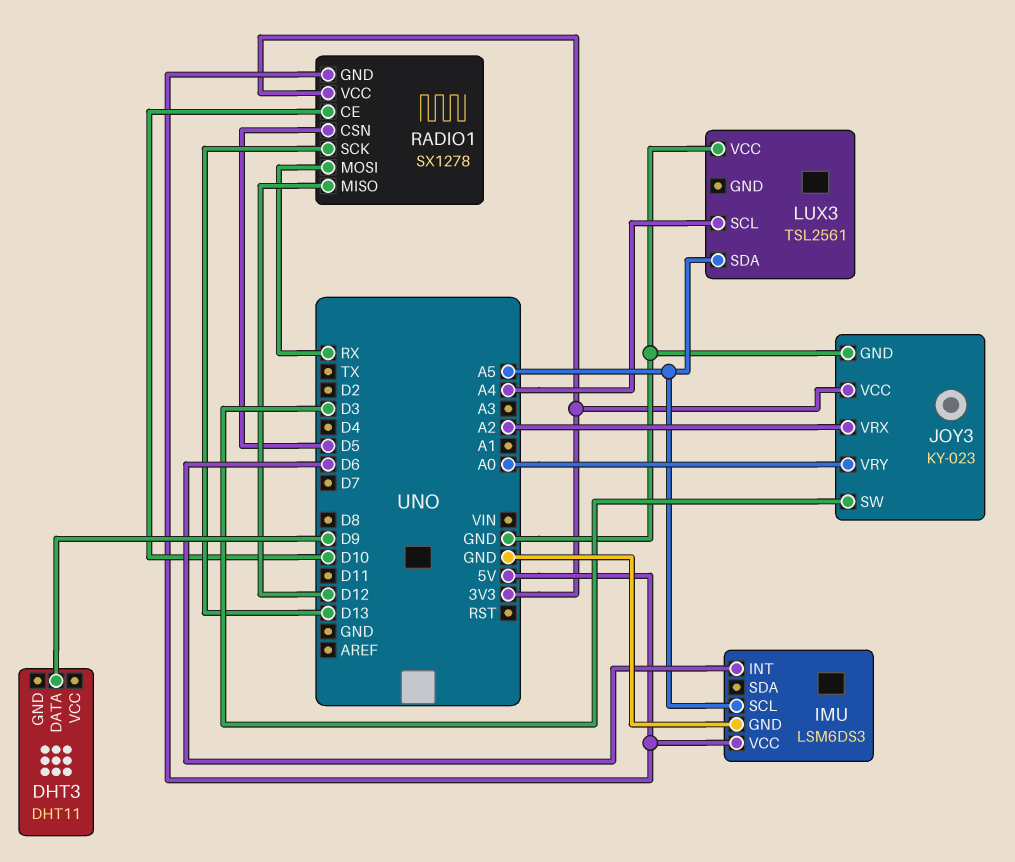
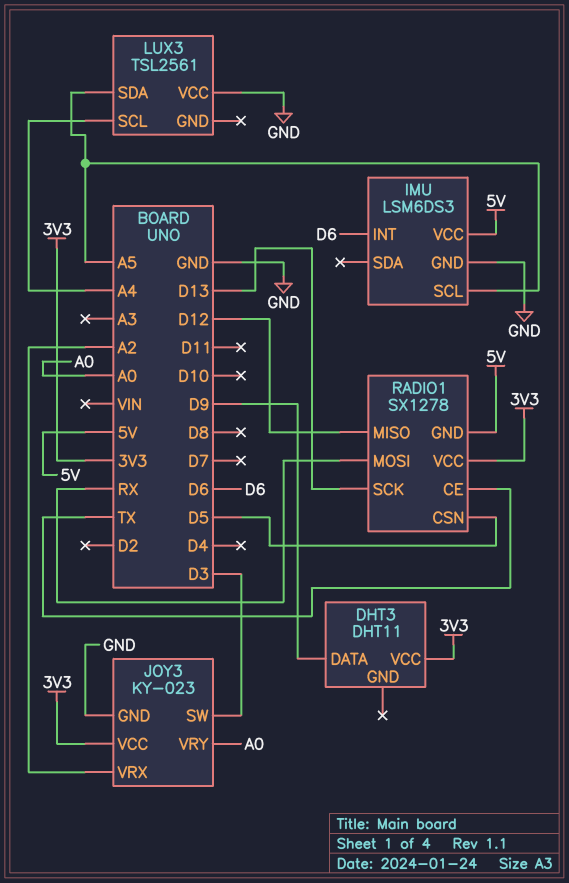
DHT3 pin VCC: none -> 3V3
RADIO1 pin CE: D10 -> TX

